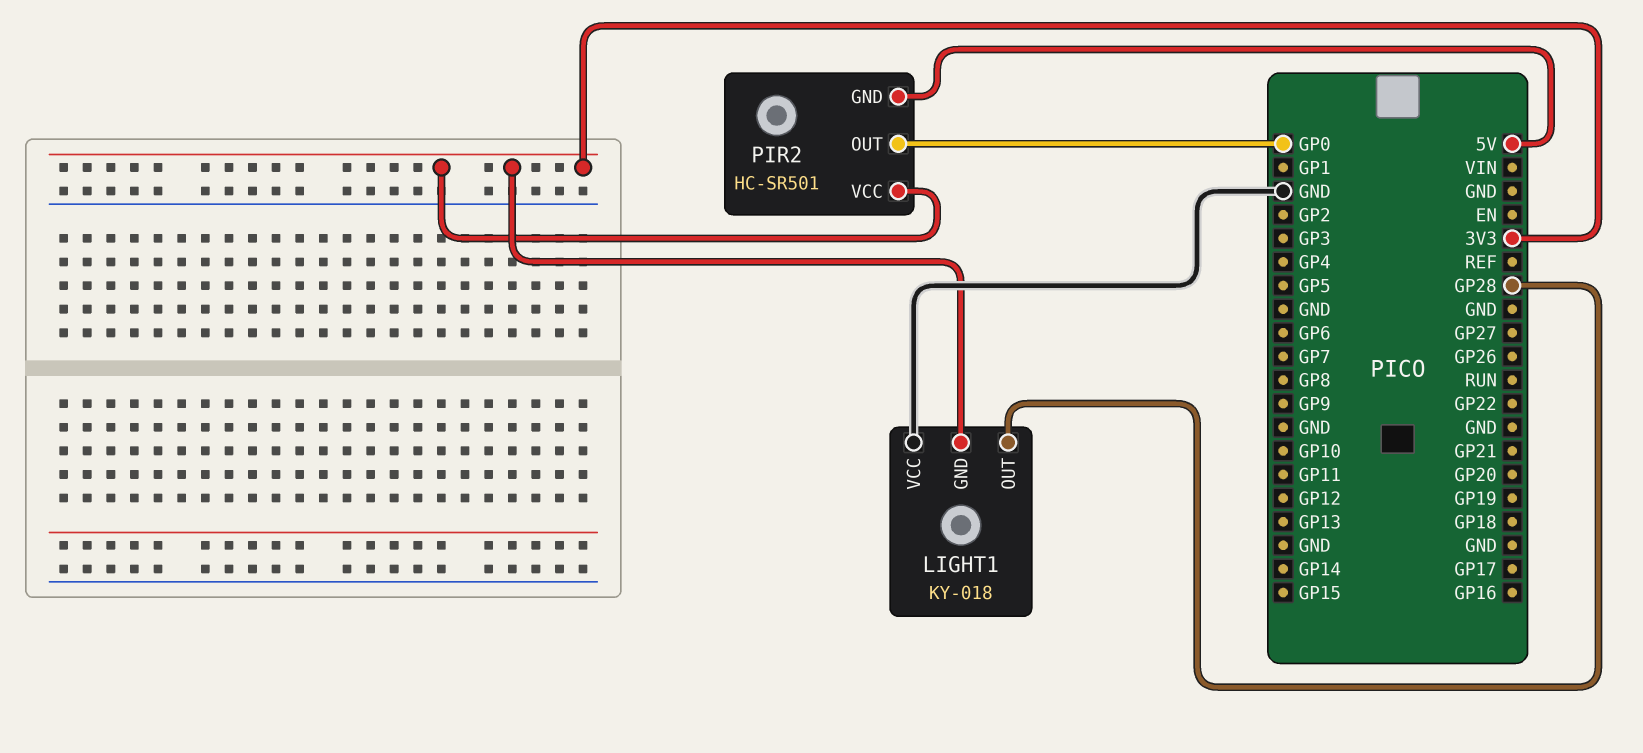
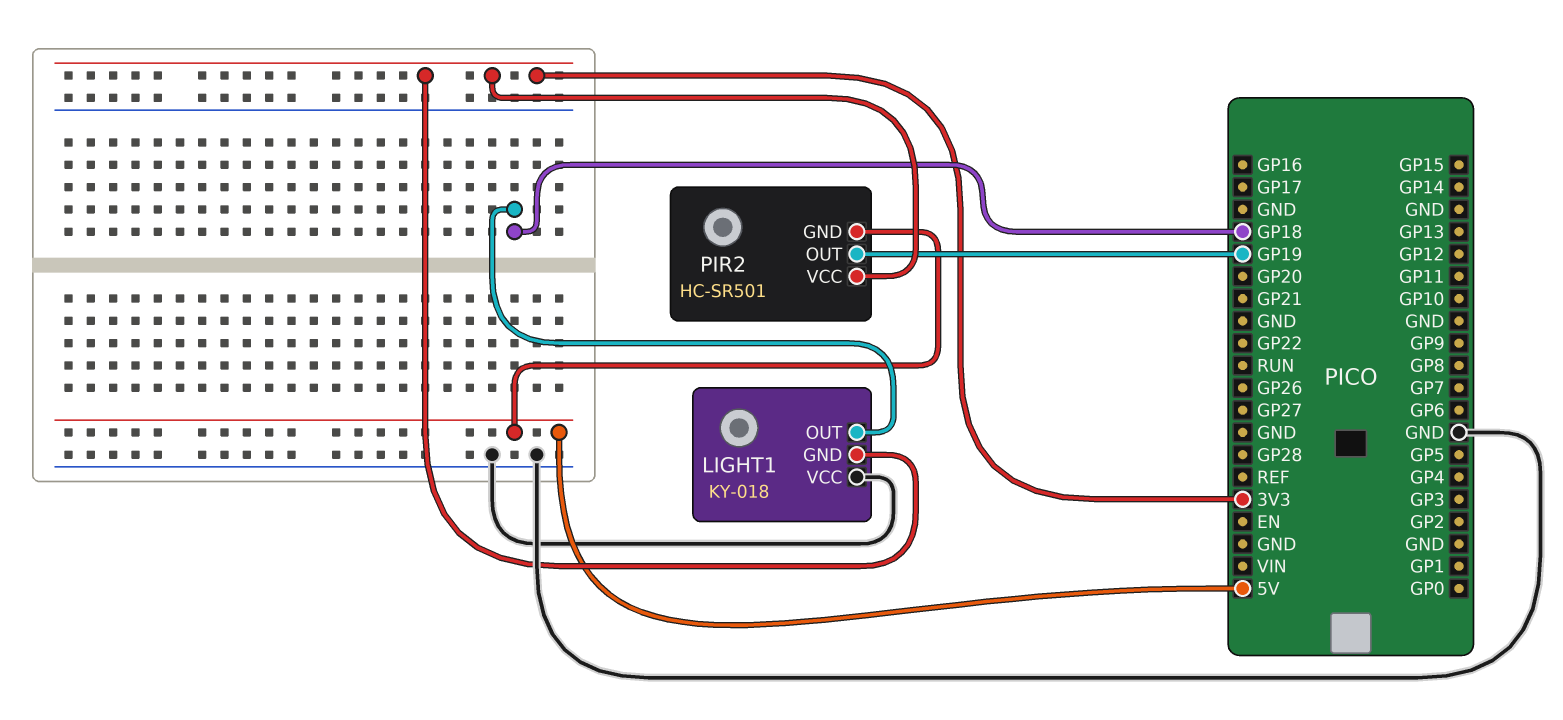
LIGHT1 pin OUT: GP28 -> GP18
PIR2 pin OUT: GP0 -> GP19

